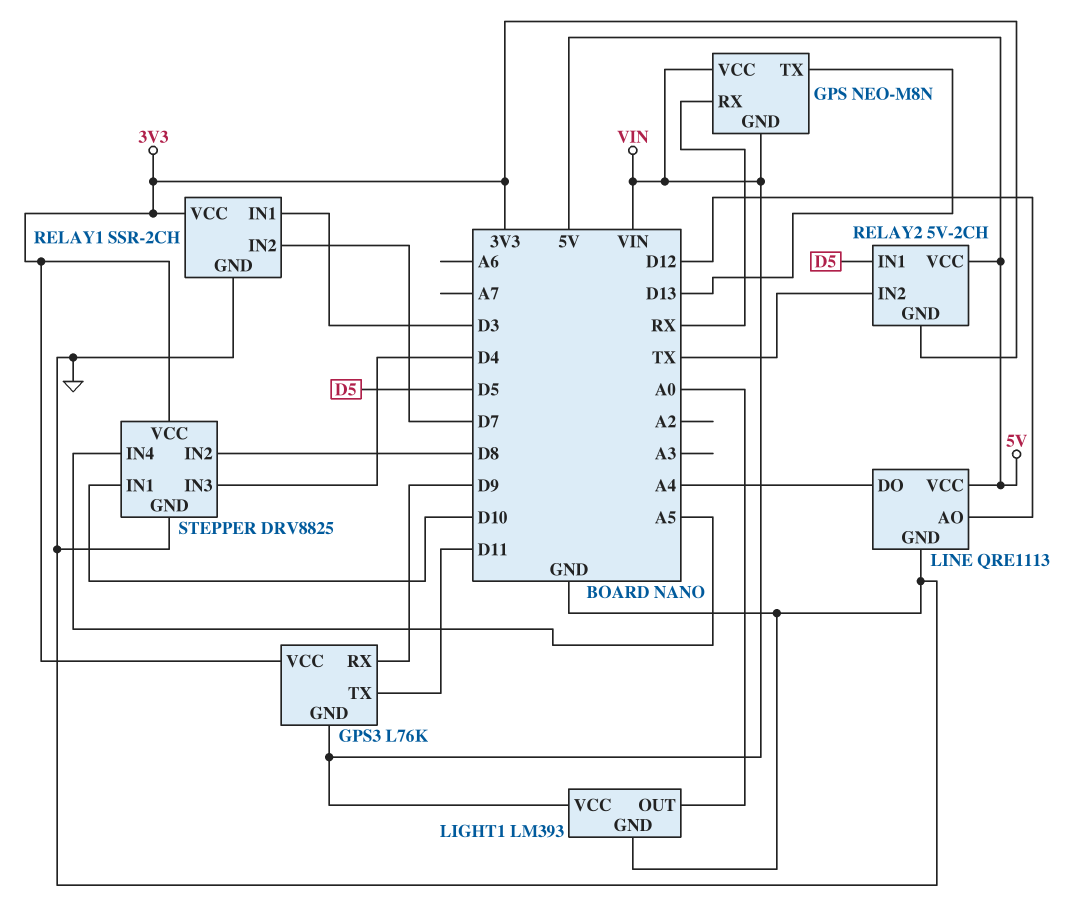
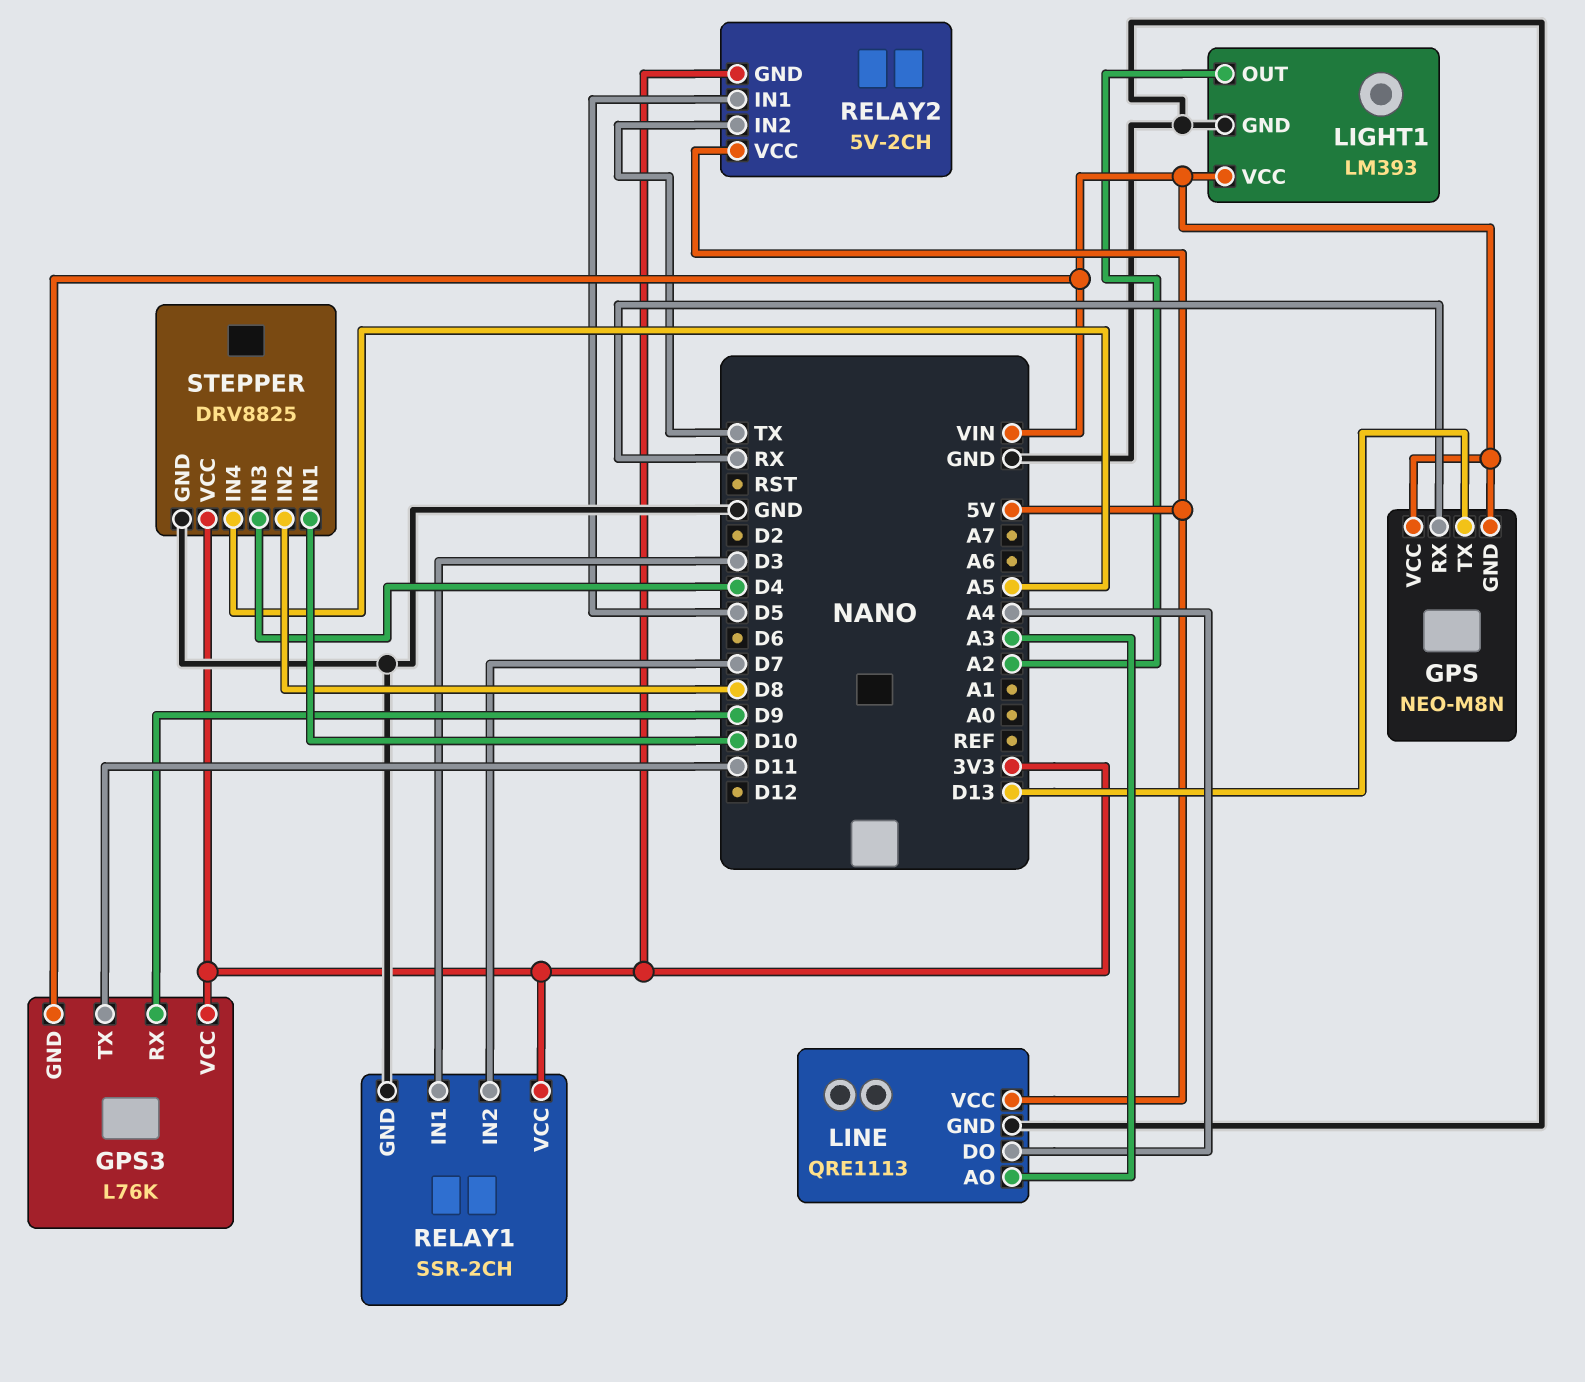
LIGHT1 pin OUT: A0 -> A2
LINE pin AO: D12 -> A3

